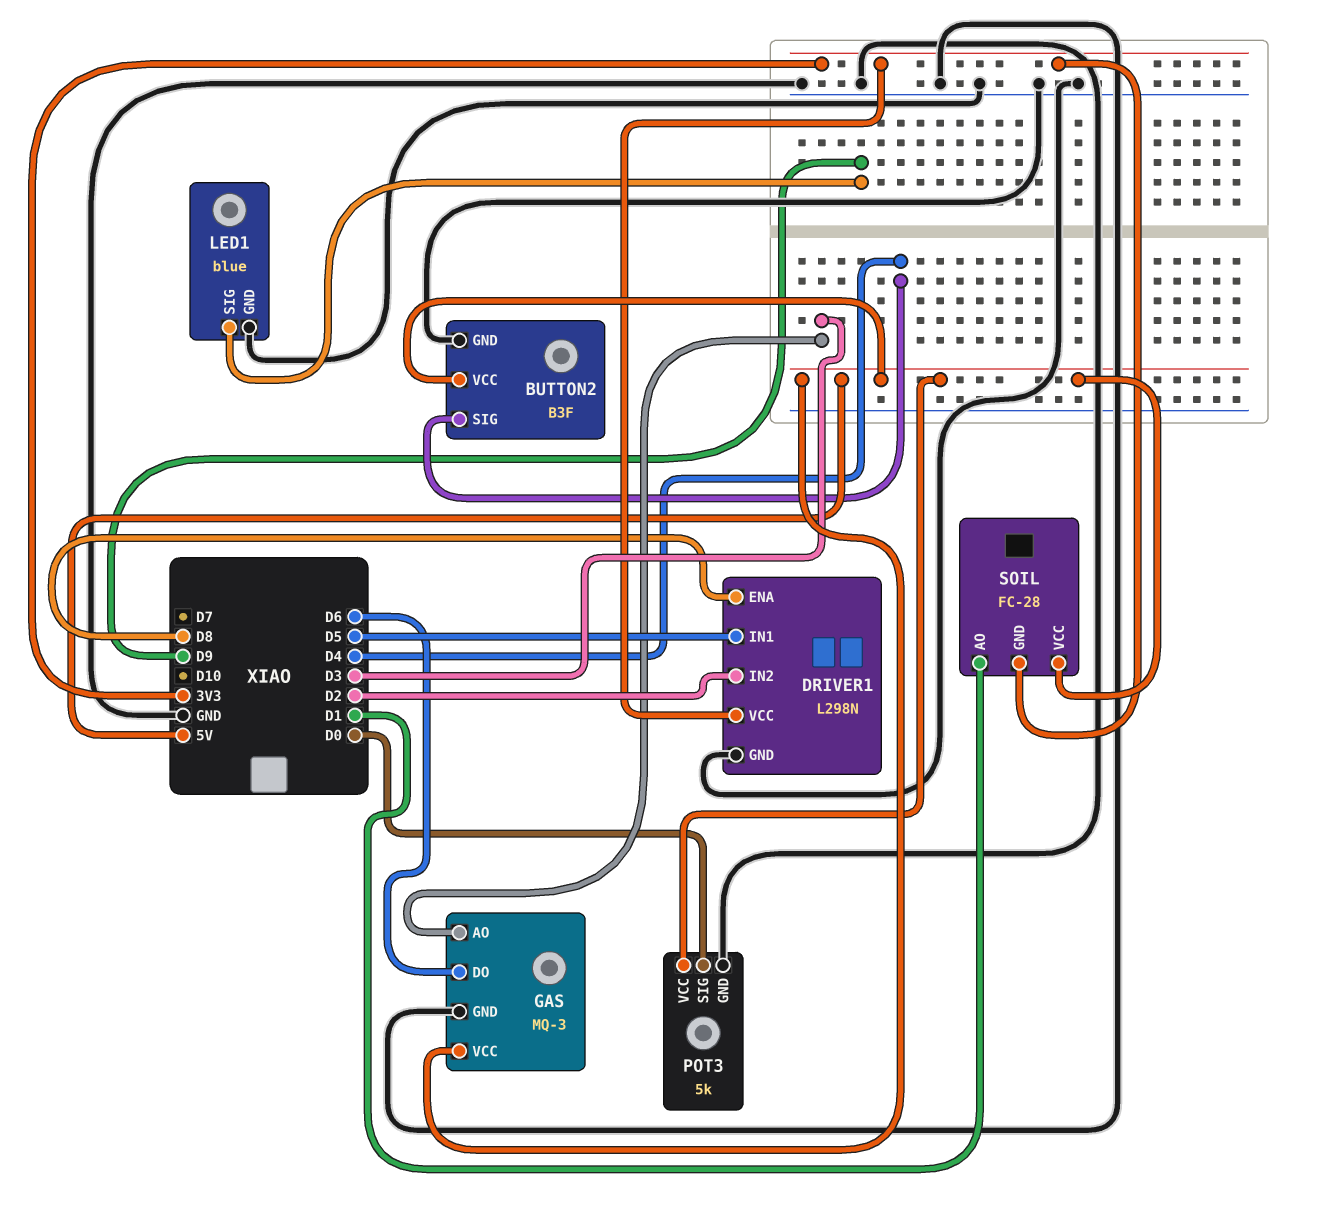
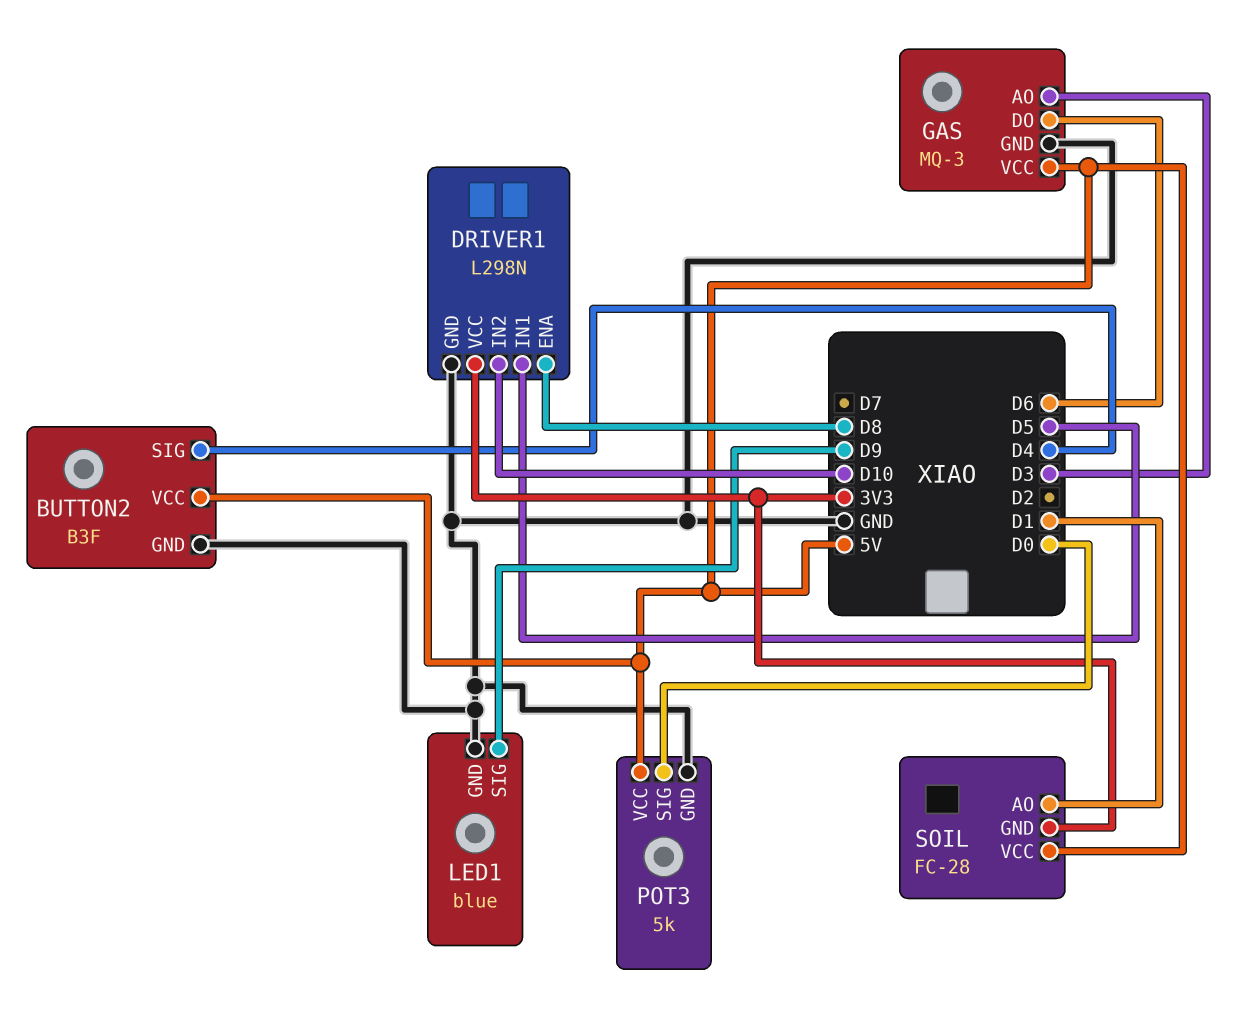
DRIVER1 pin IN2: D2 -> D10

